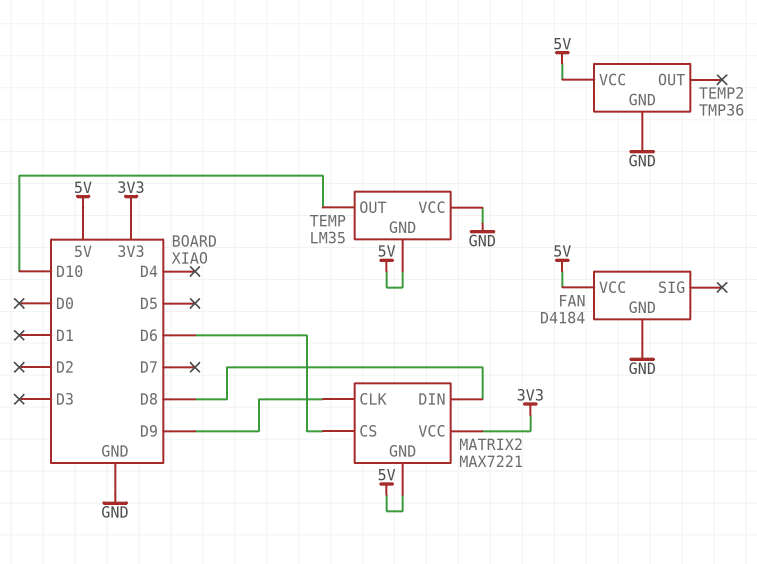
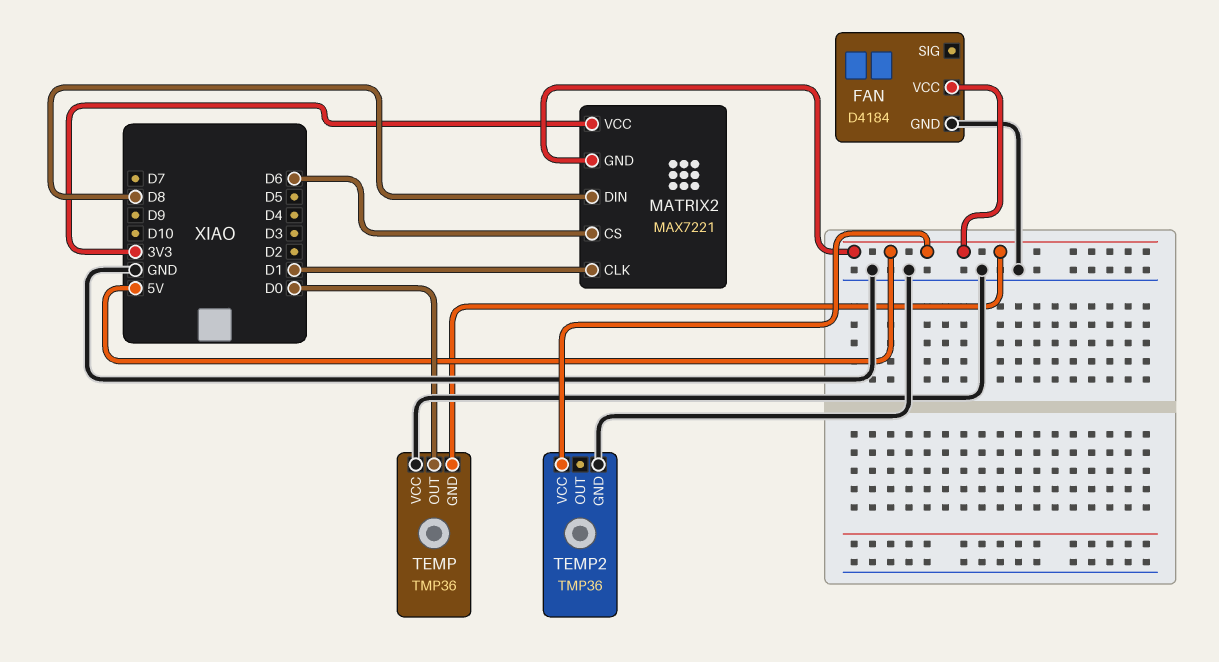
MATRIX2 pin CLK: D9 -> D1
TEMP: LM35 -> TMP36
TEMP pin OUT: D10 -> D0

